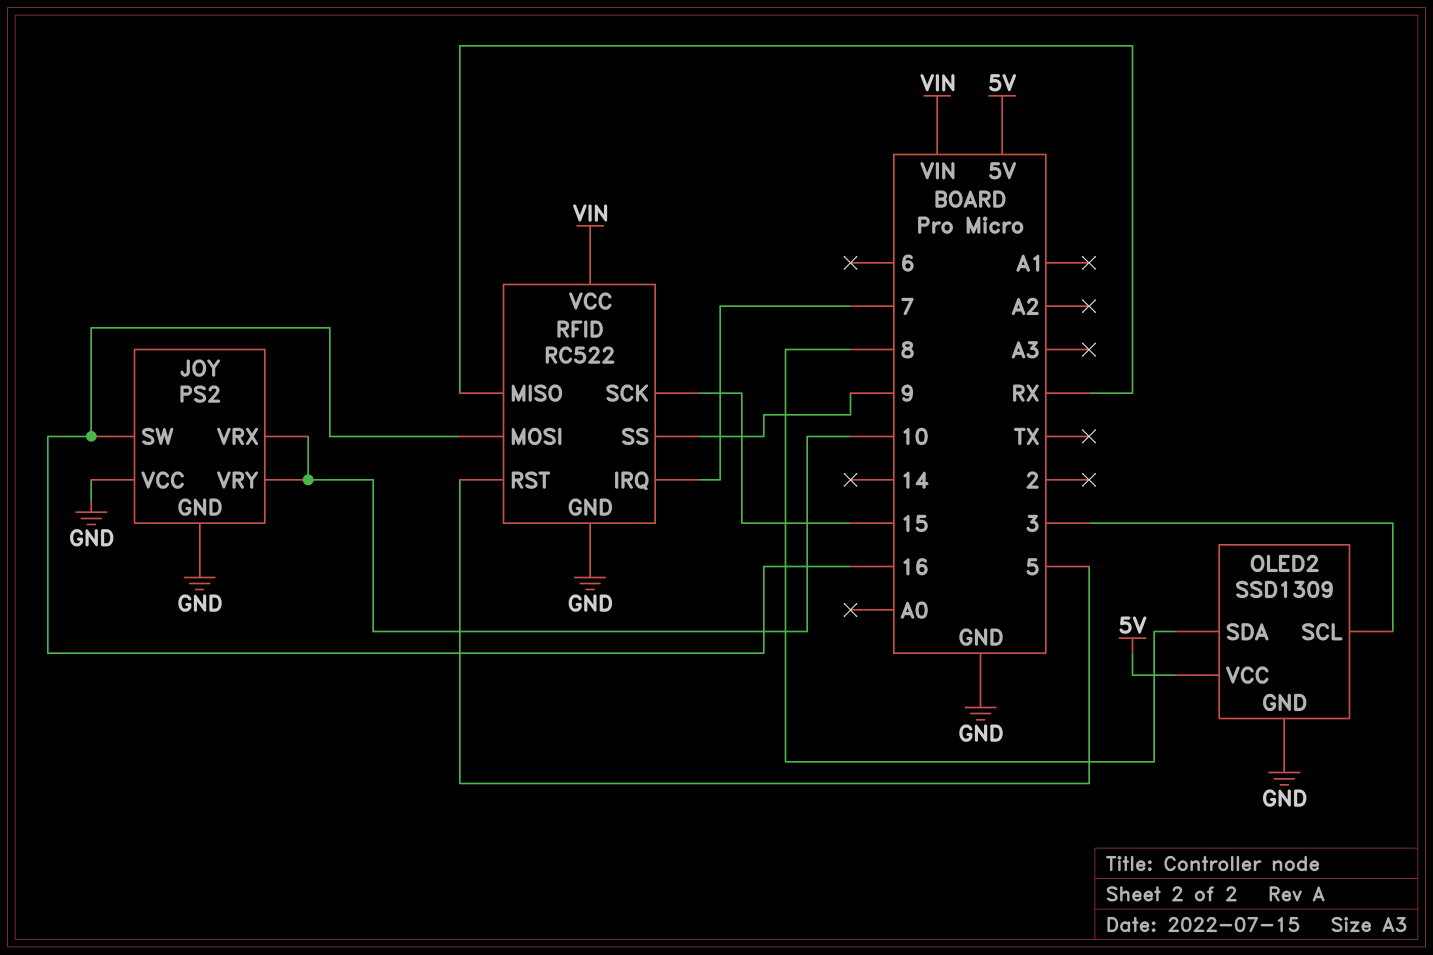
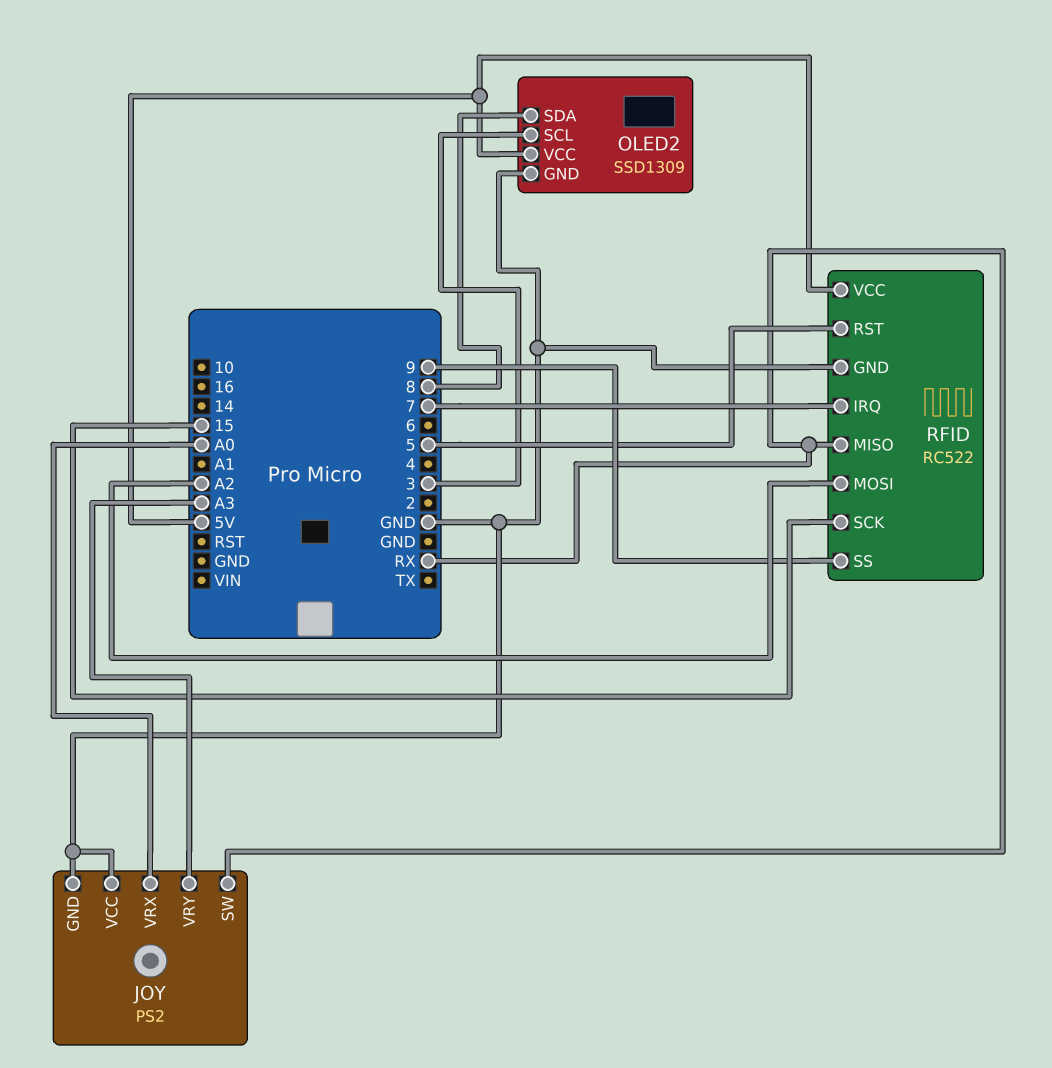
JOY pin SW: 16 -> RX
JOY pin VRX: 10 -> A0
JOY pin VRY: 10 -> A3
RFID pin MOSI: 16 -> A2
RFID pin VCC: VIN -> 5V

